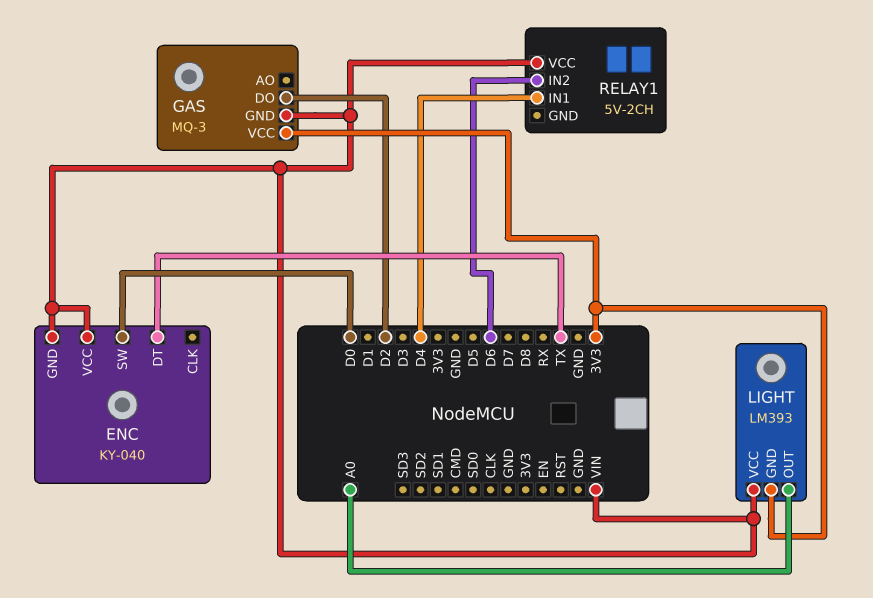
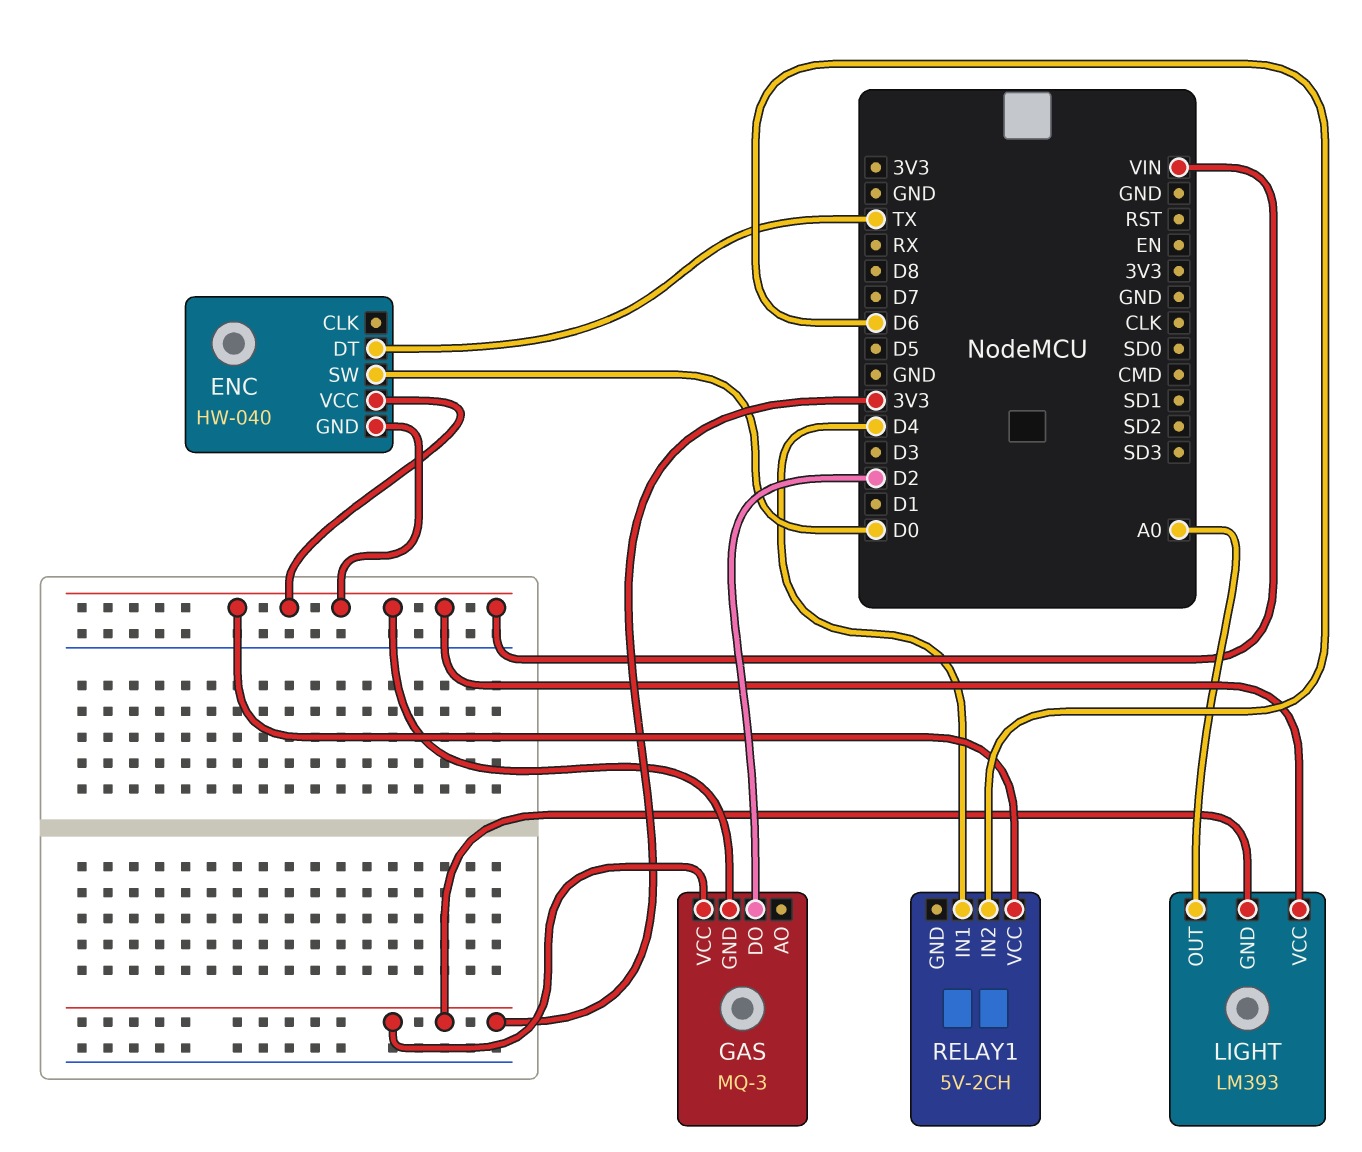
ENC: KY-040 -> HW-040

